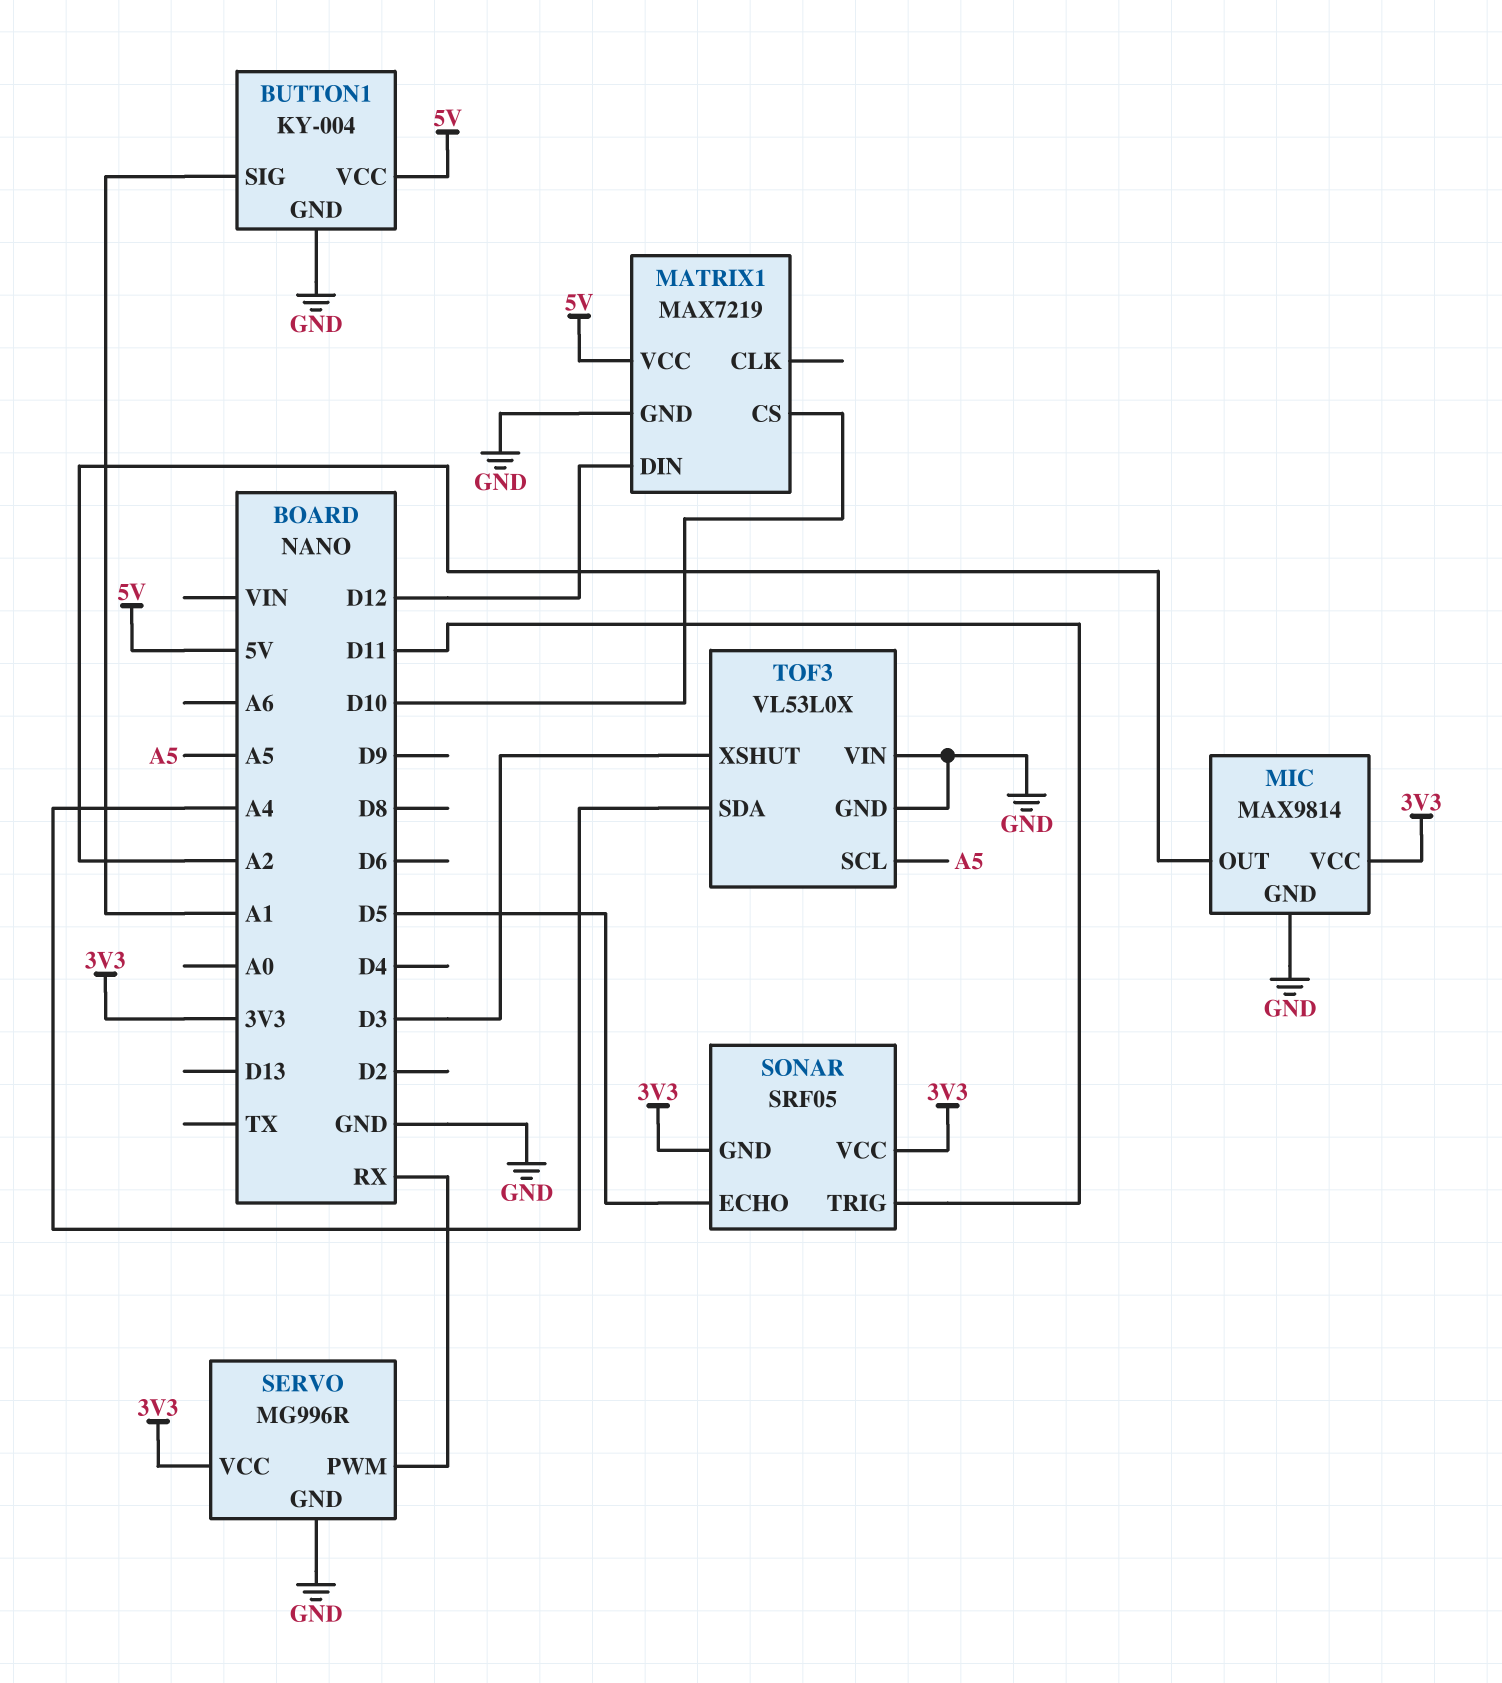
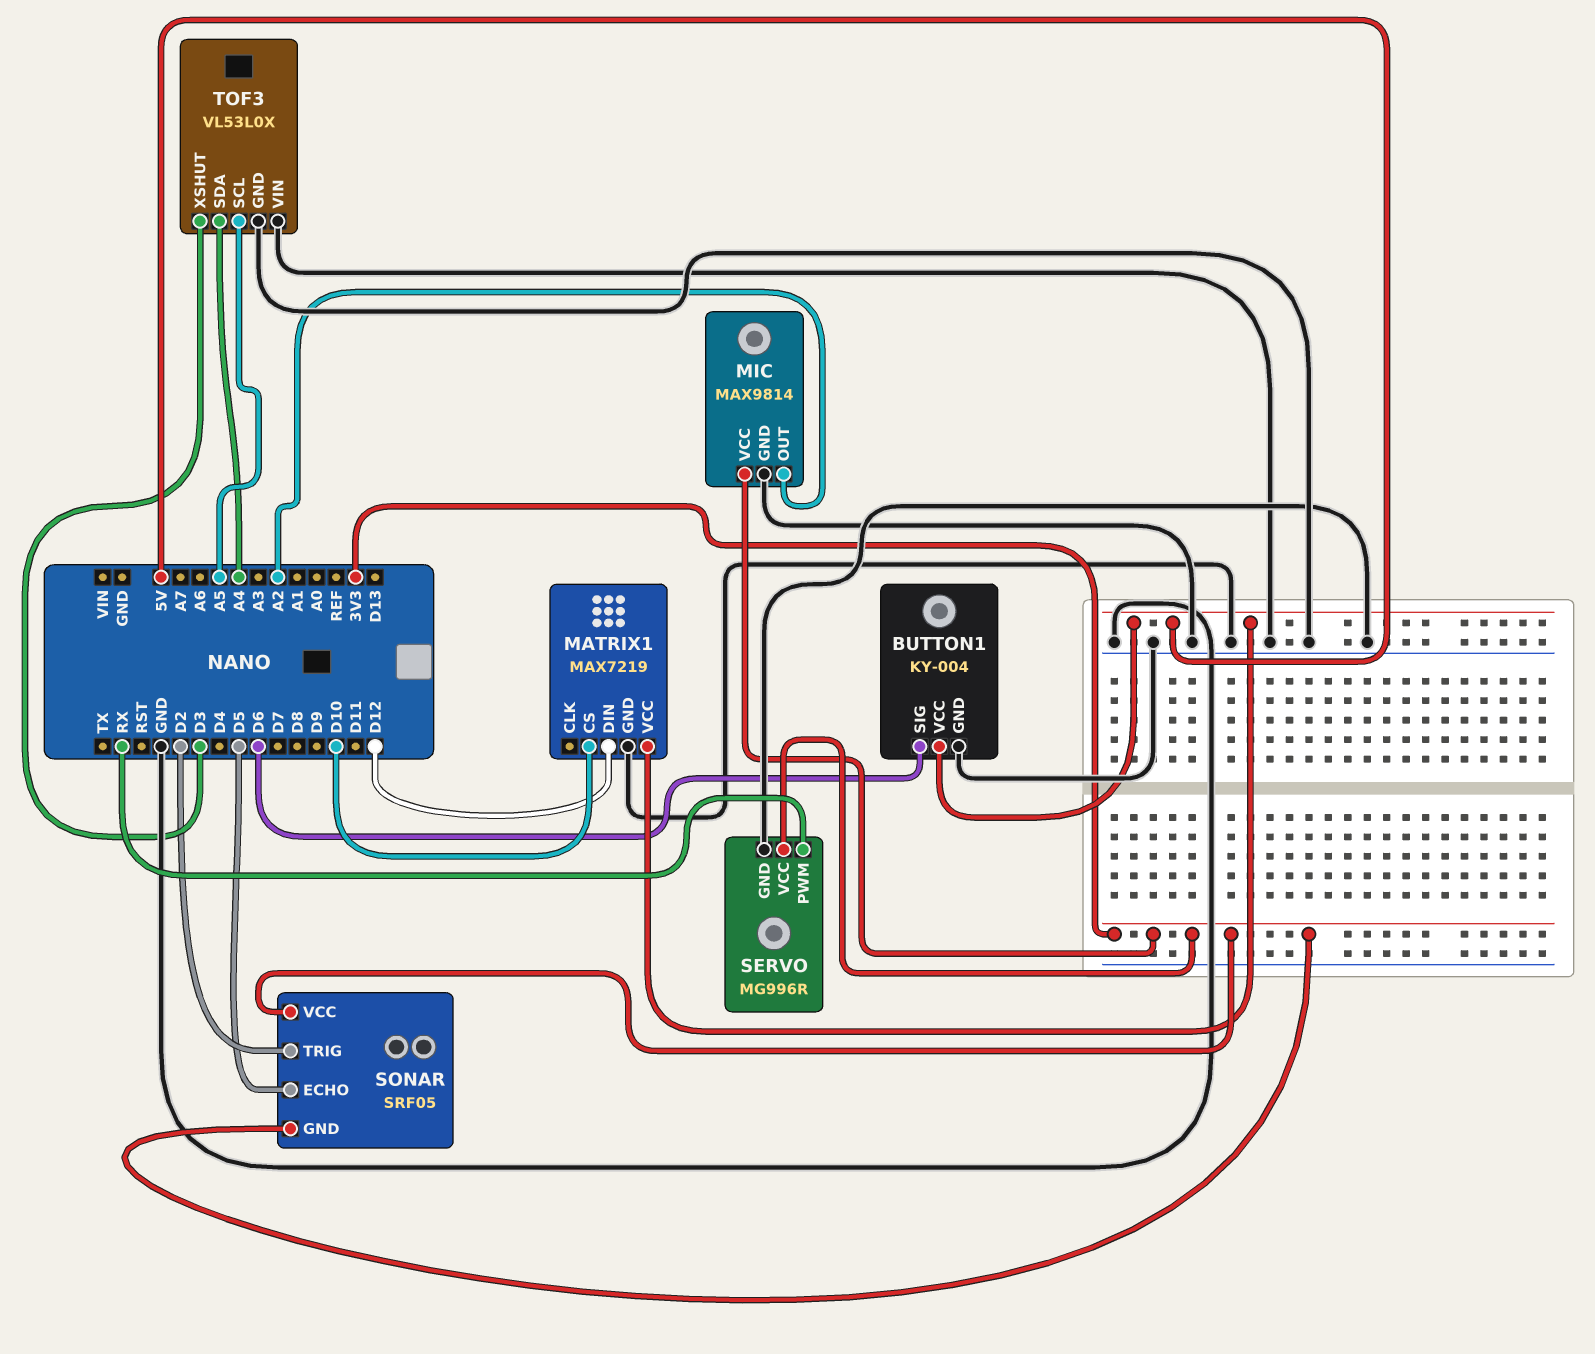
BUTTON1 pin SIG: A1 -> D6
SONAR pin TRIG: D11 -> D2

